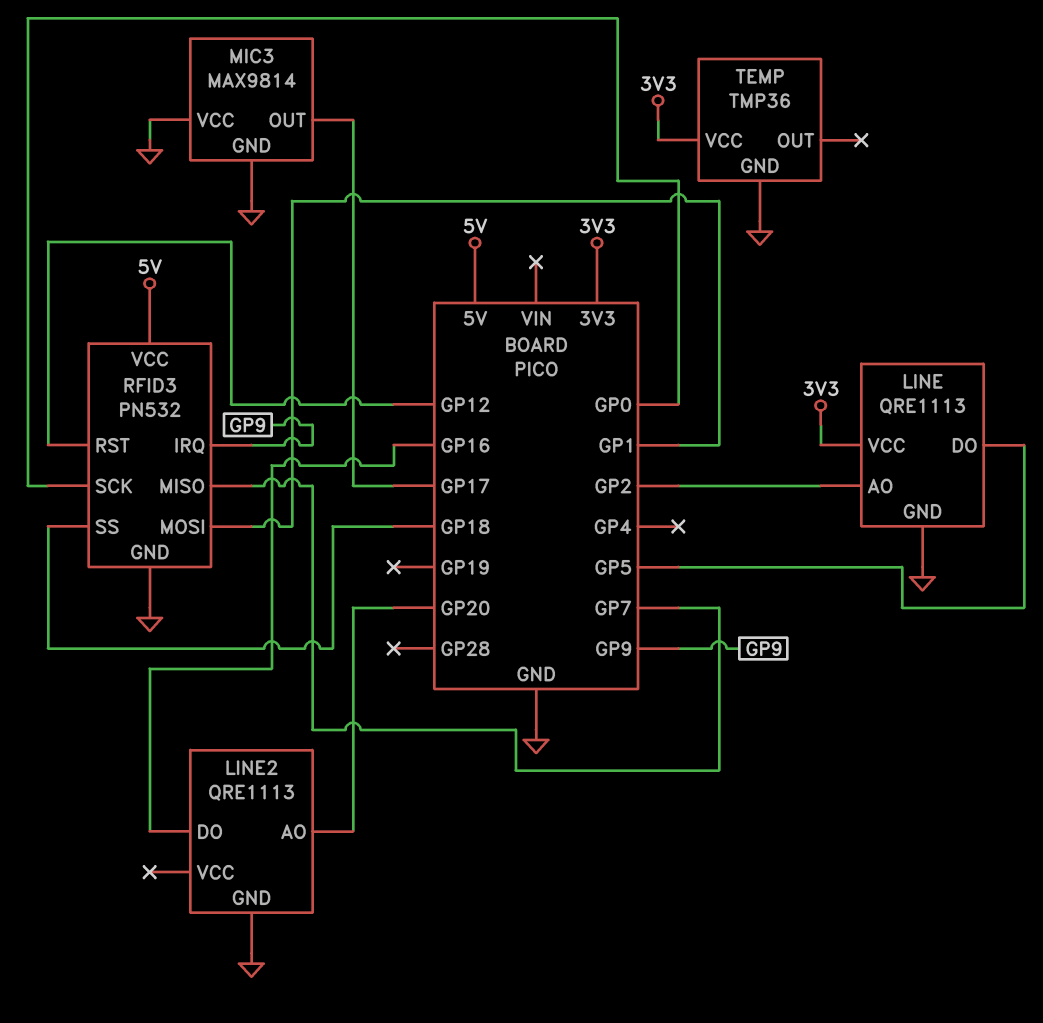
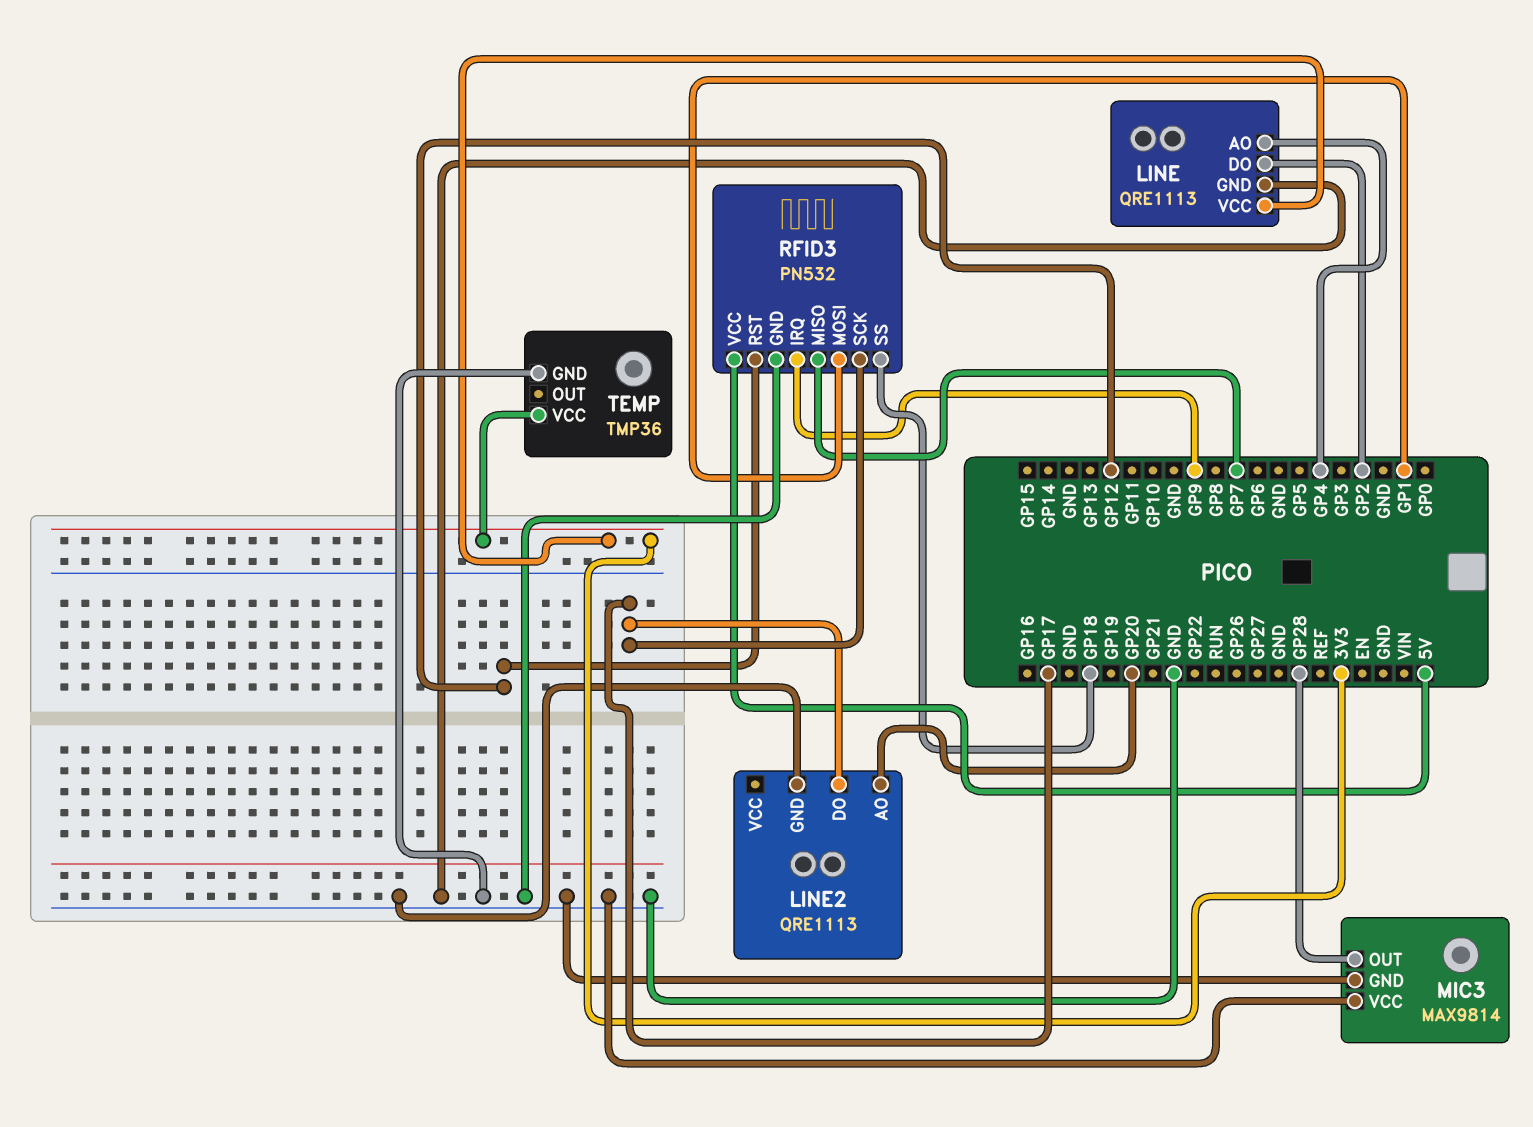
LINE pin AO: GP2 -> GP4
LINE pin DO: GP5 -> GP2
LINE2 pin DO: GP16 -> GP17
MIC3 pin OUT: GP17 -> GP28
RFID3 pin SCK: GP0 -> GP17

